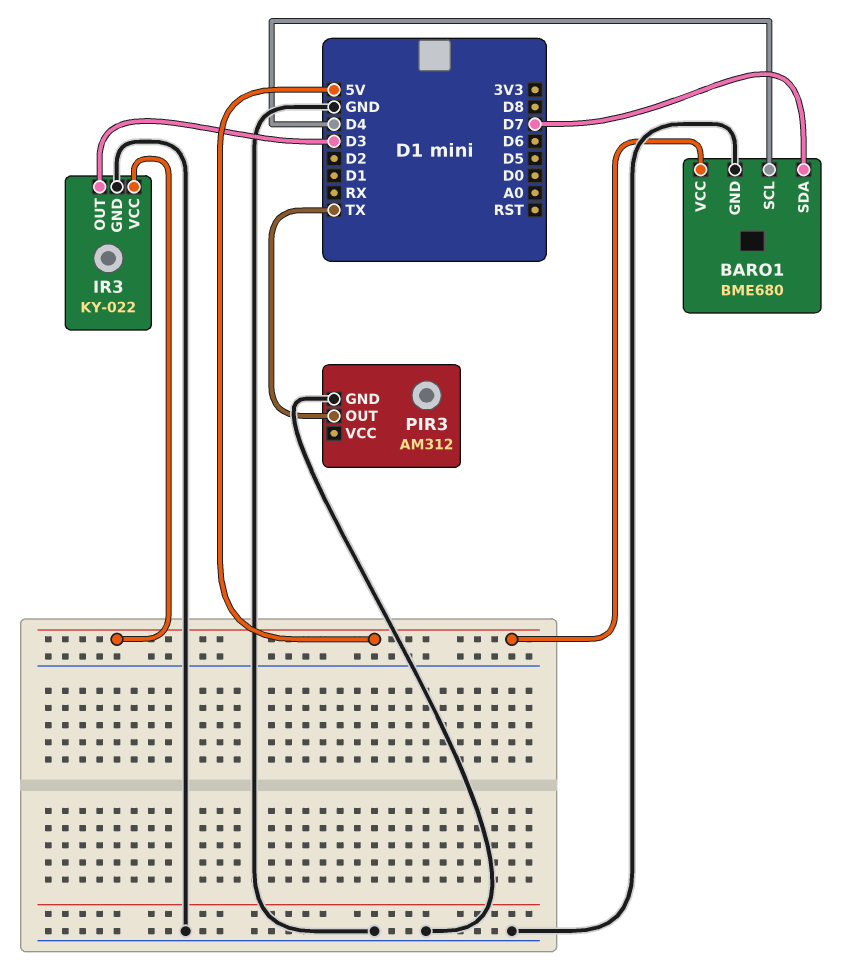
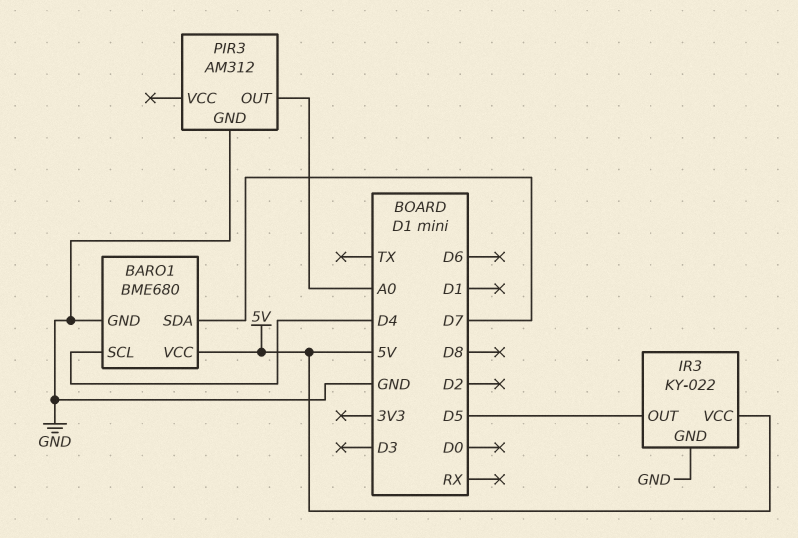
IR3 pin OUT: D3 -> D5
PIR3 pin OUT: TX -> A0

